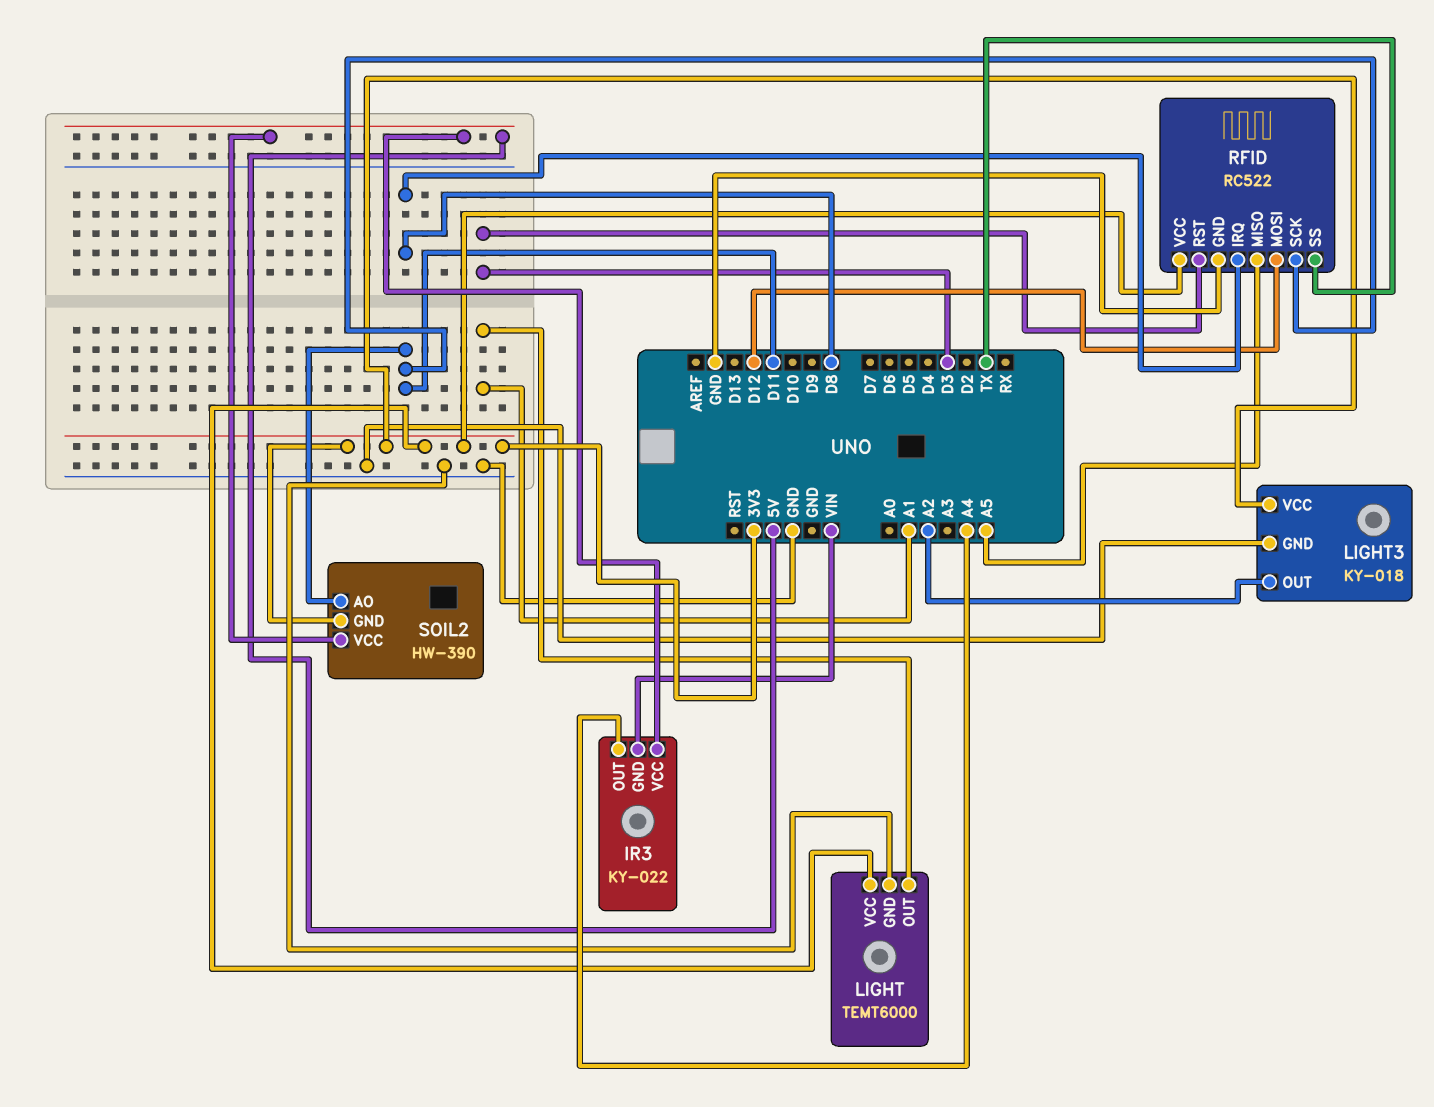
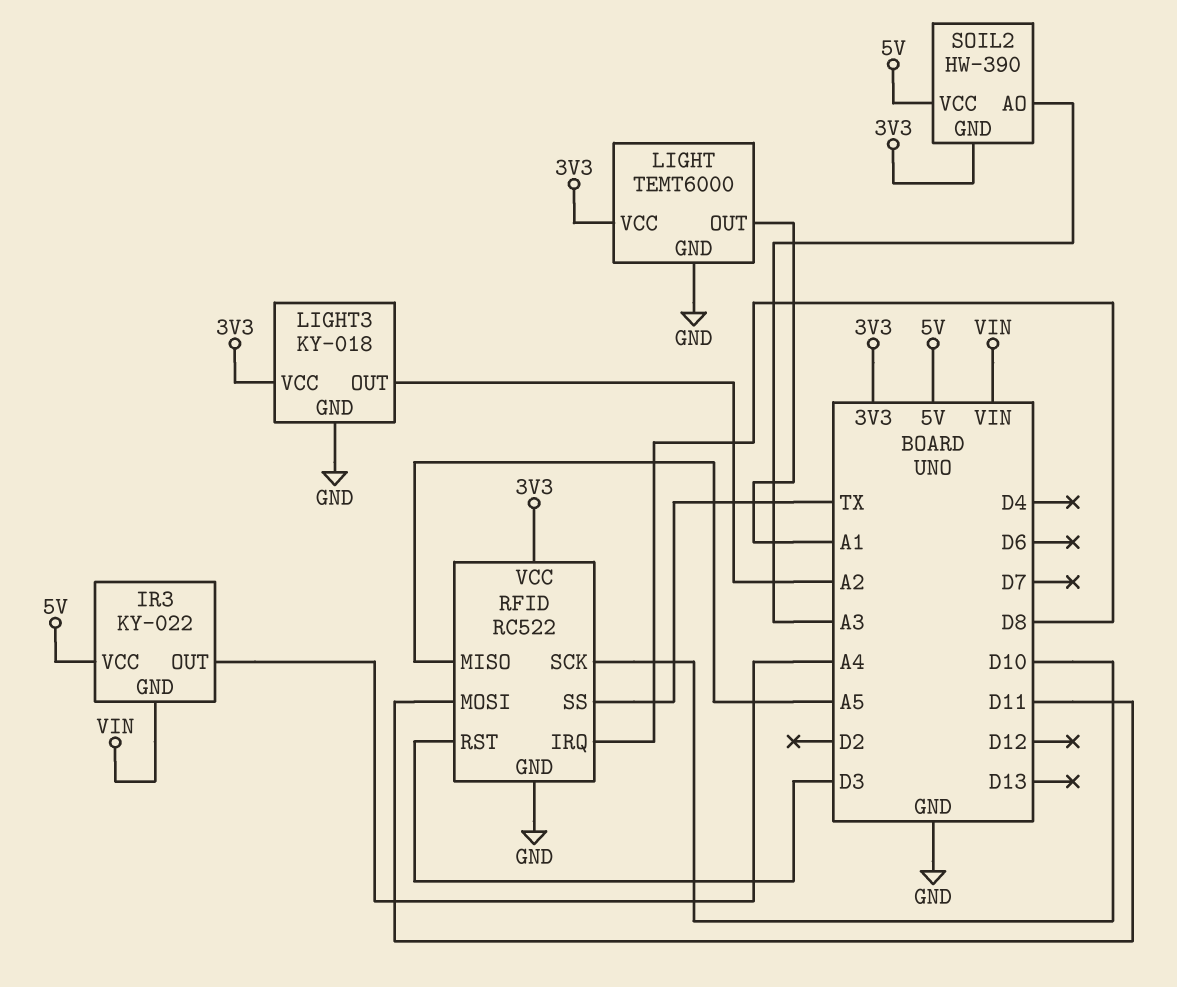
RFID pin MOSI: D12 -> D11
RFID pin SCK: D11 -> D10
SOIL2 pin AO: D11 -> A3

